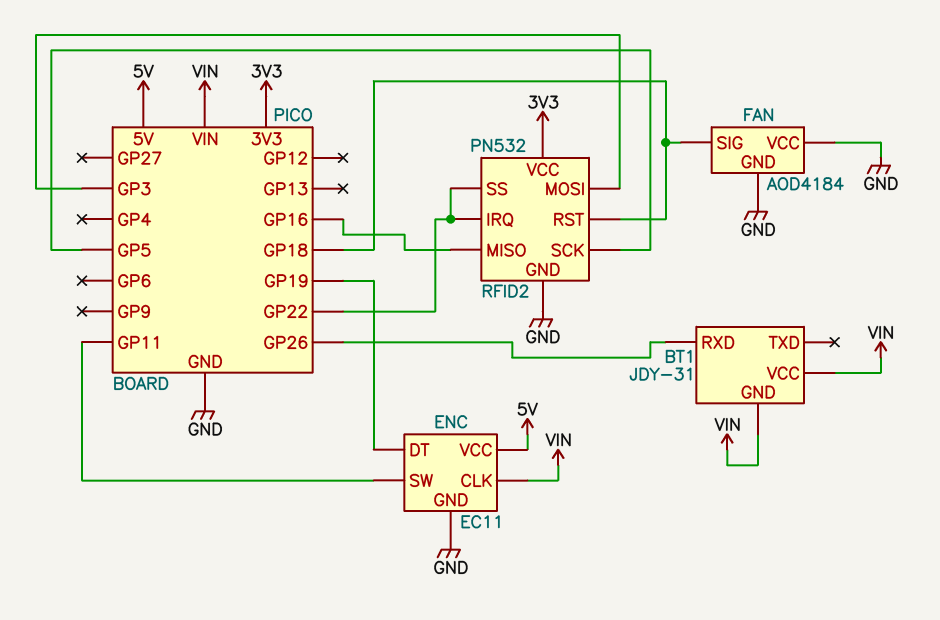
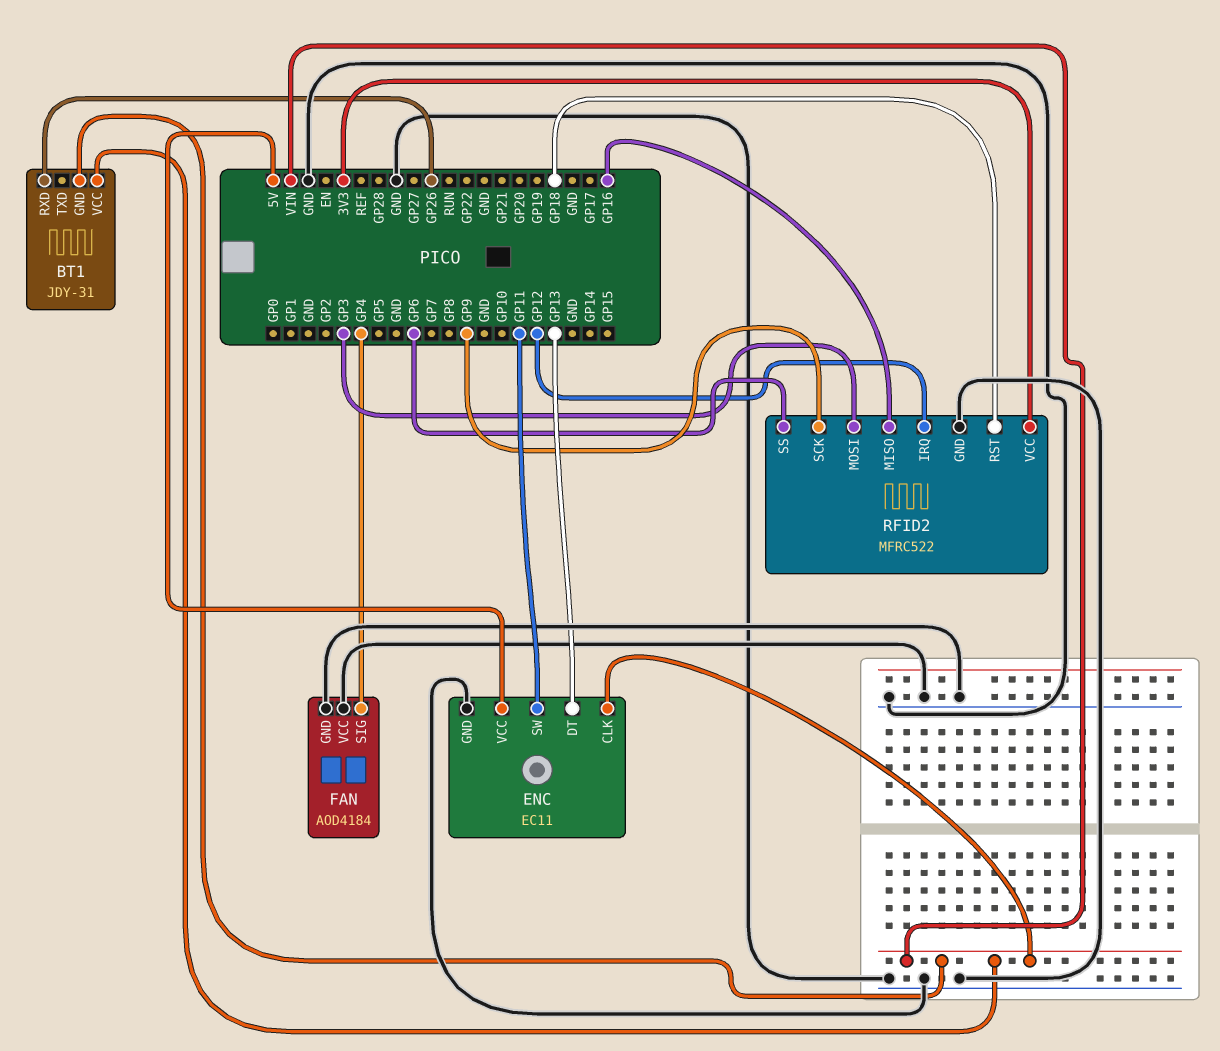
ENC pin DT: GP19 -> GP13
FAN pin SIG: GP18 -> GP4
RFID2: PN532 -> MFRC522
RFID2 pin IRQ: GP22 -> GP12
RFID2 pin SCK: GP5 -> GP9
RFID2 pin SS: GP22 -> GP6

